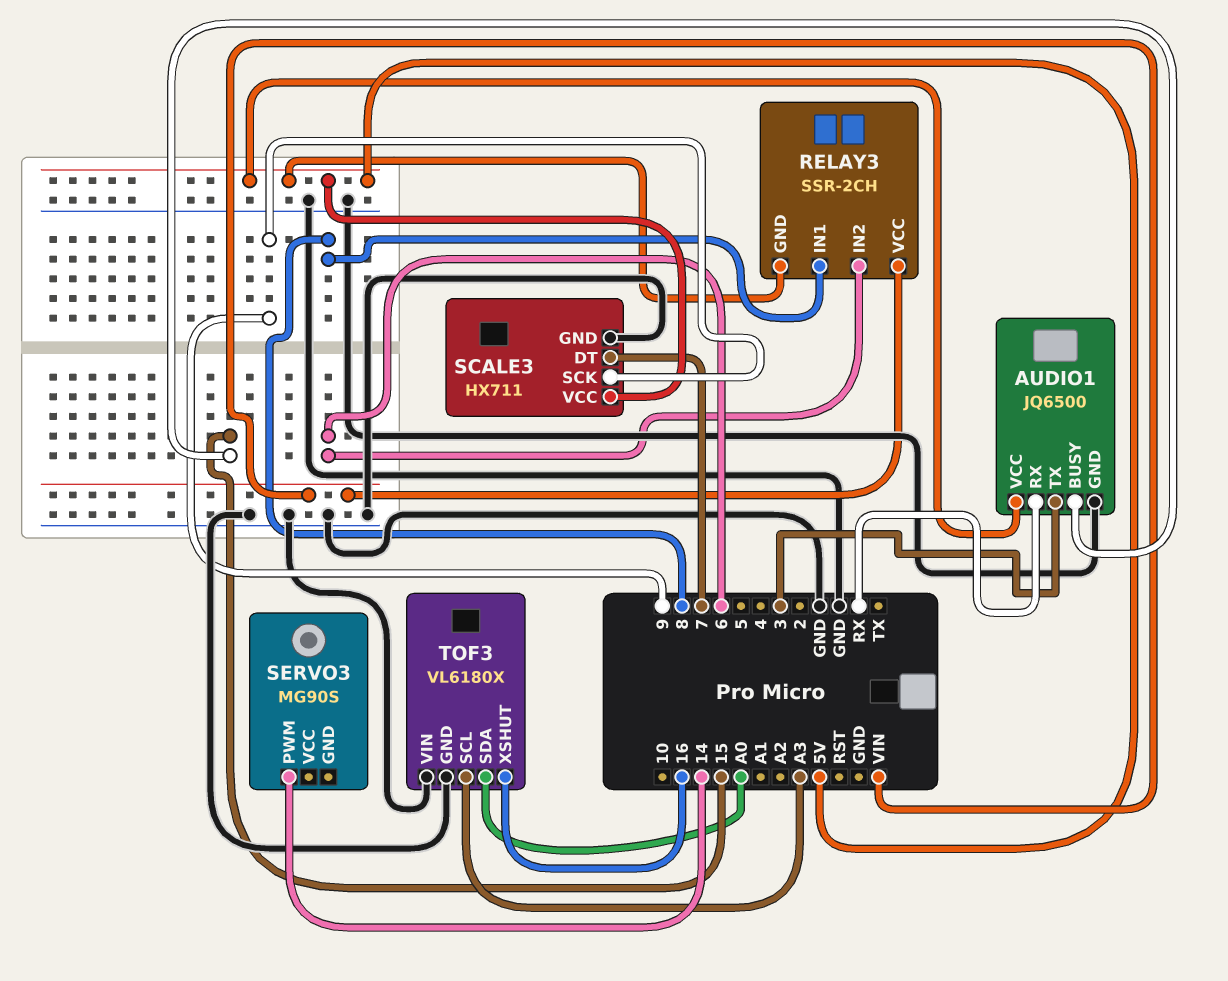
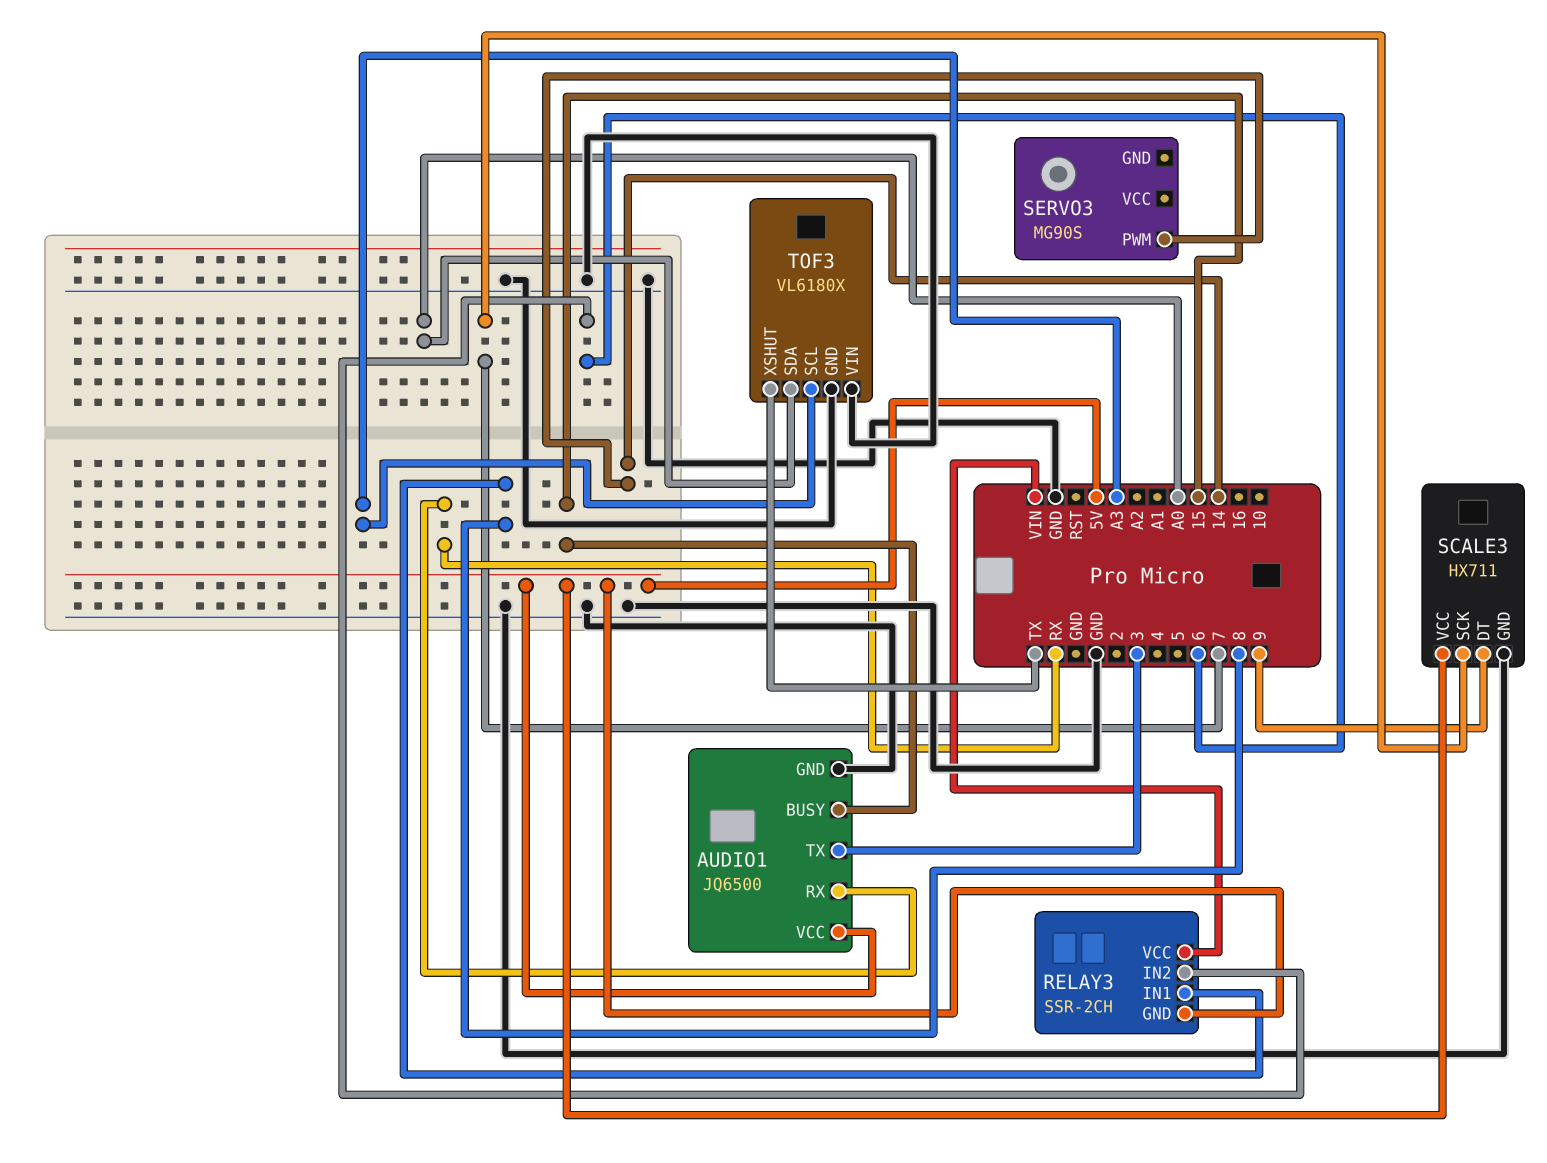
SCALE3 pin DT: 7 -> 9
SCALE3 pin SCK: 9 -> 7
TOF3 pin XSHUT: 16 -> TX

